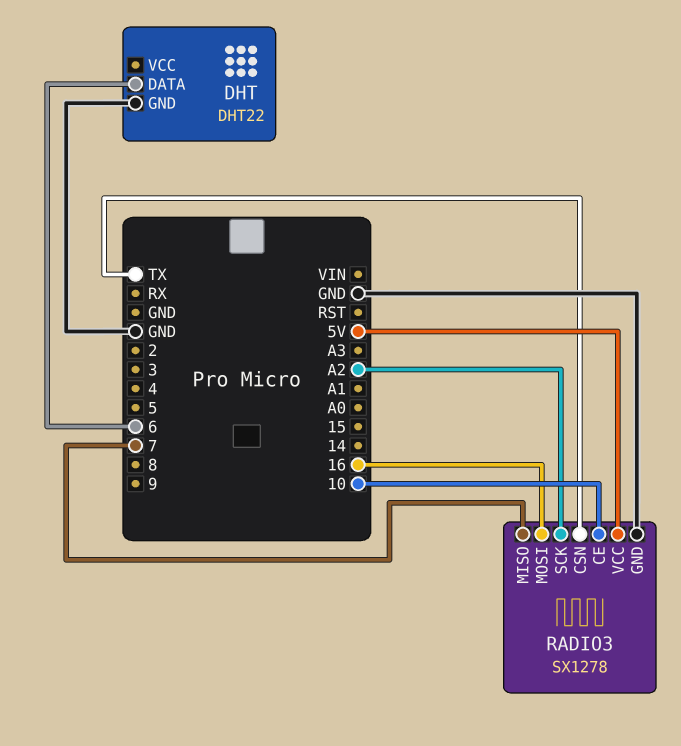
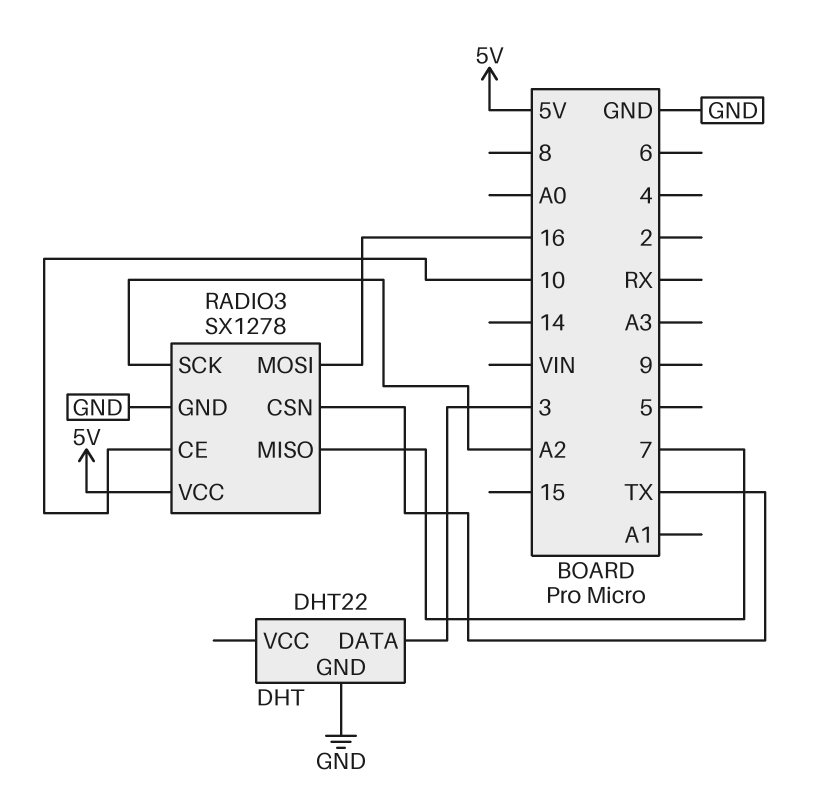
DHT pin DATA: 6 -> 3

